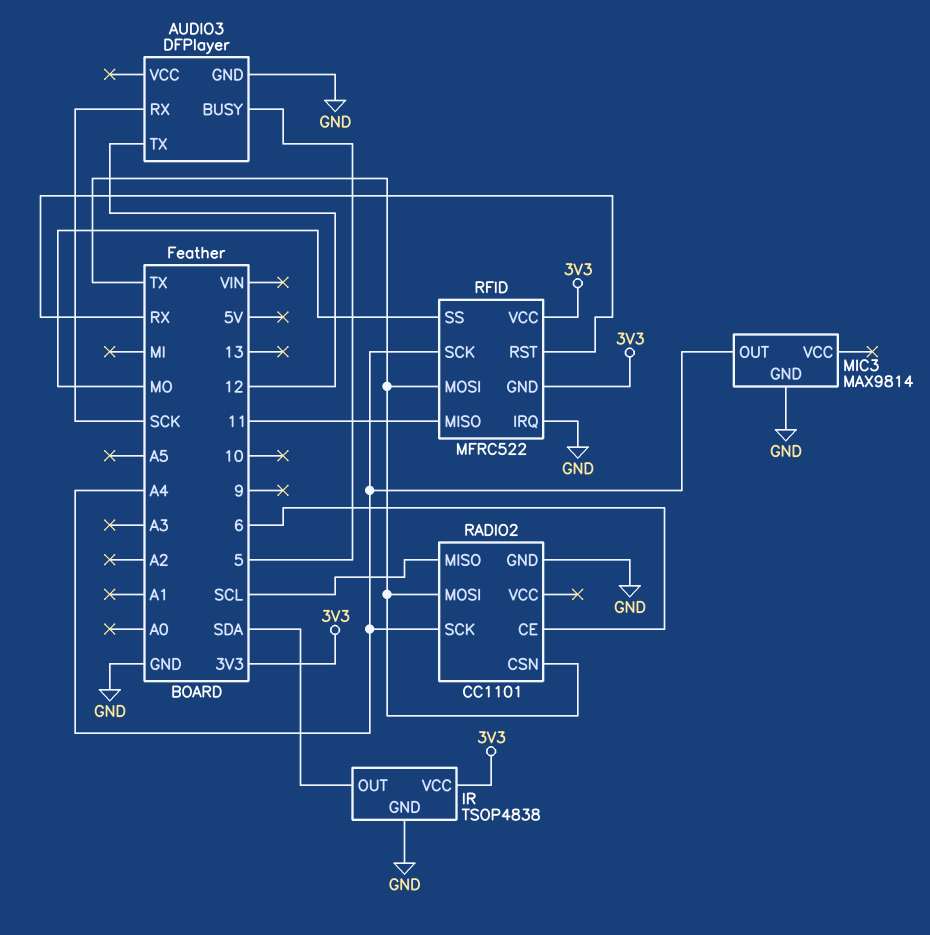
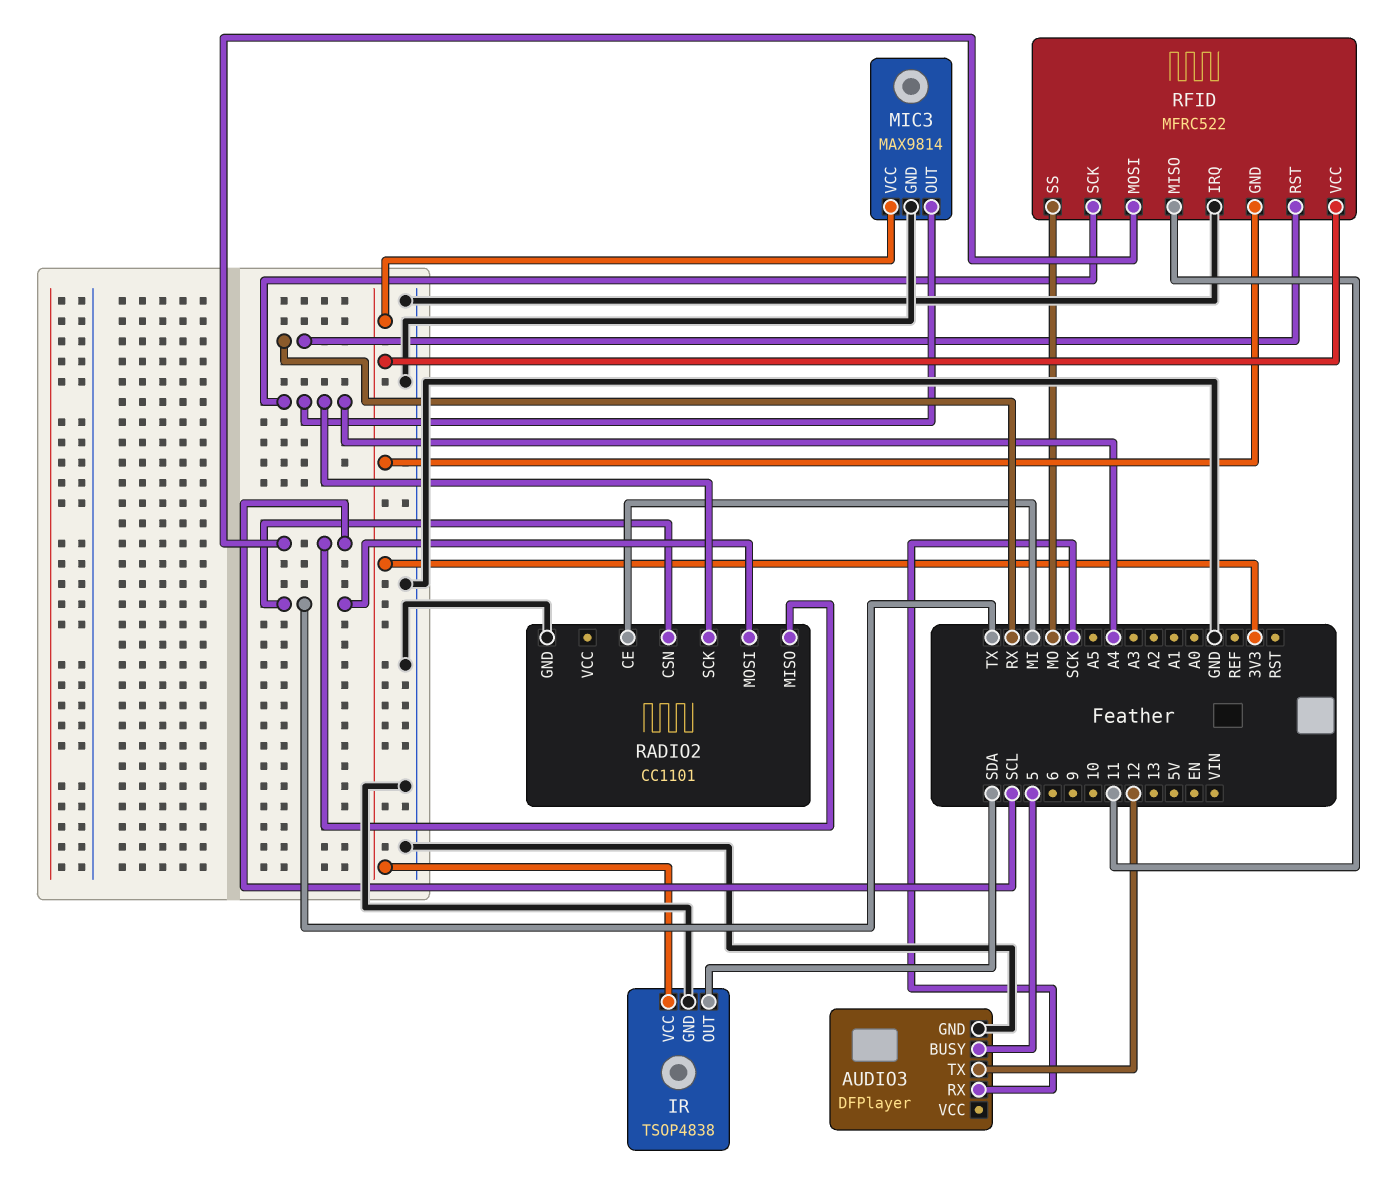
MIC3 pin VCC: none -> 3V3
RADIO2 pin CE: 6 -> MI
RFID pin MOSI: TX -> SCL

